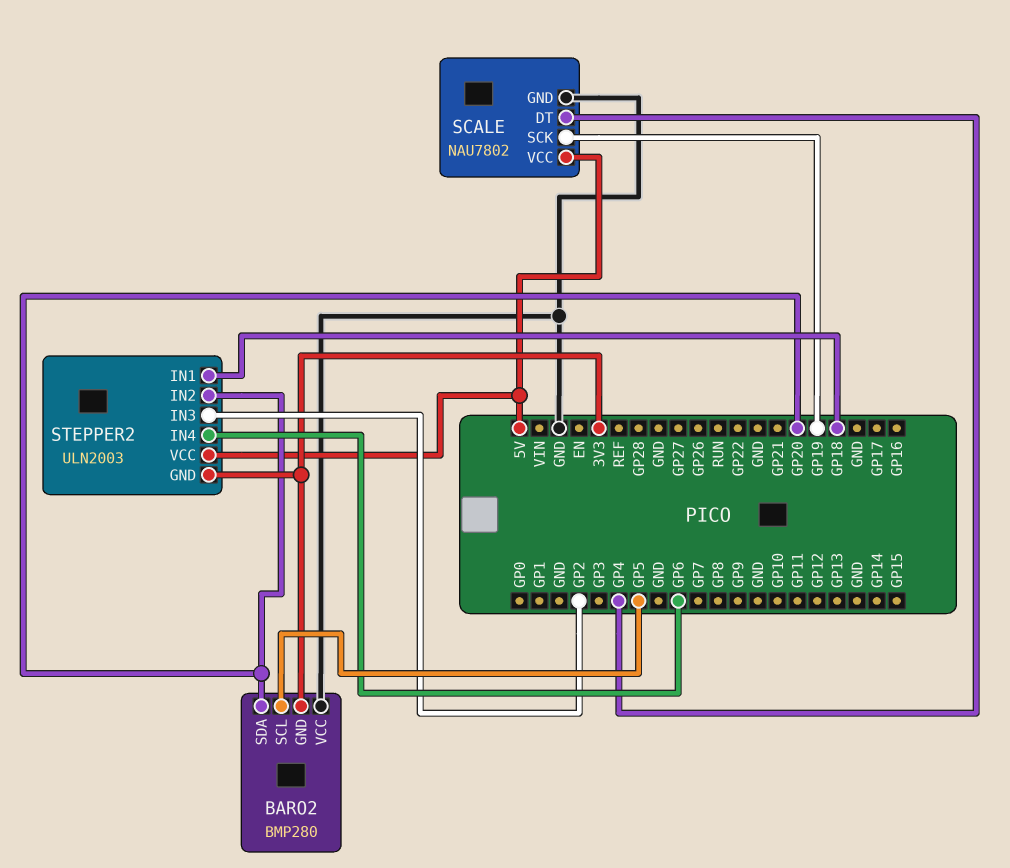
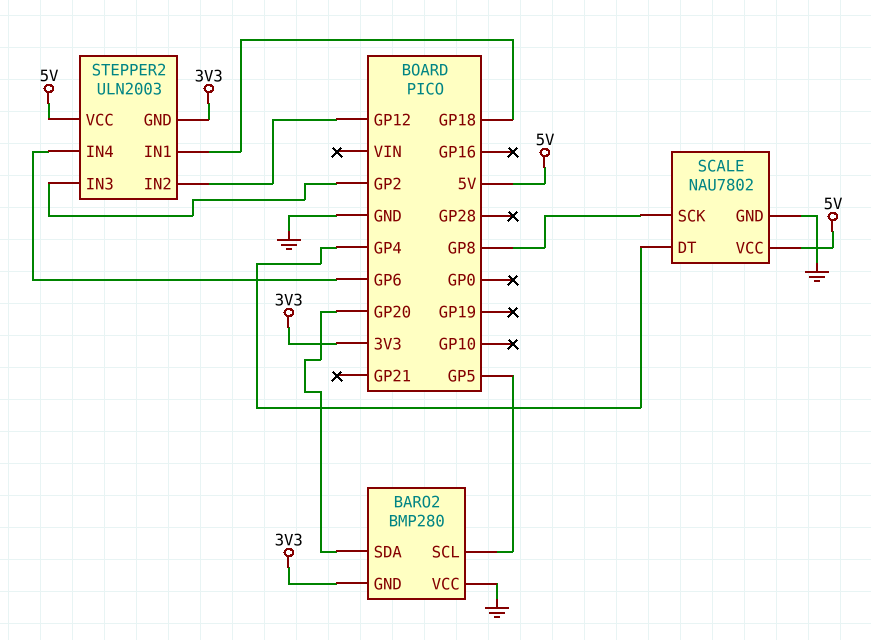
SCALE pin SCK: GP19 -> GP8
STEPPER2 pin IN2: GP20 -> GP12

